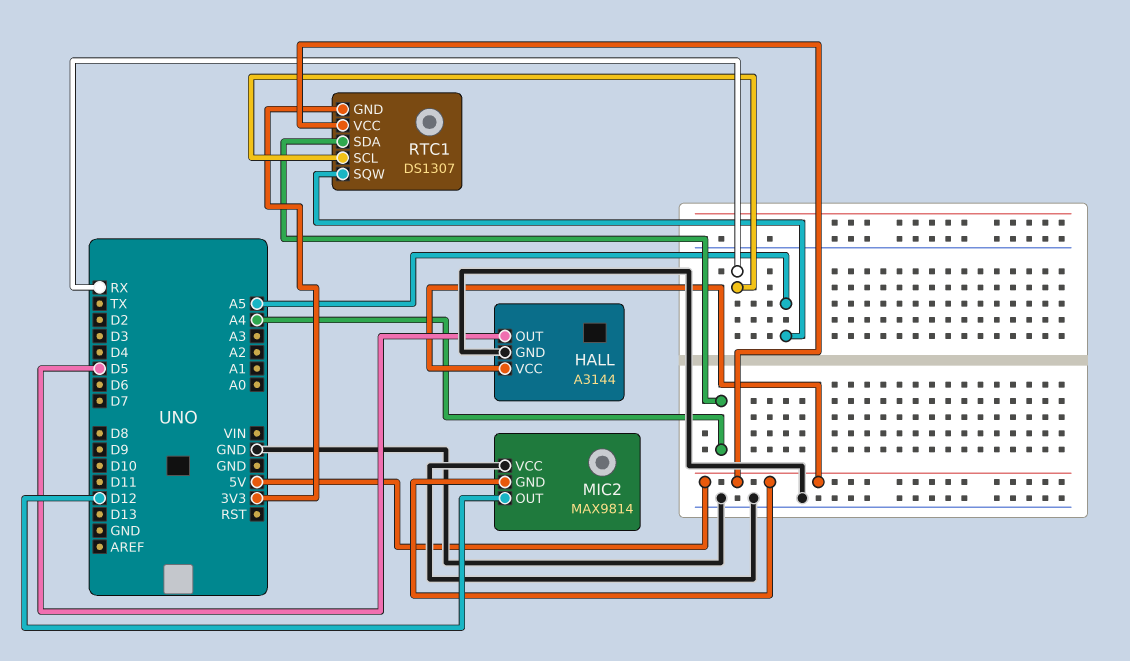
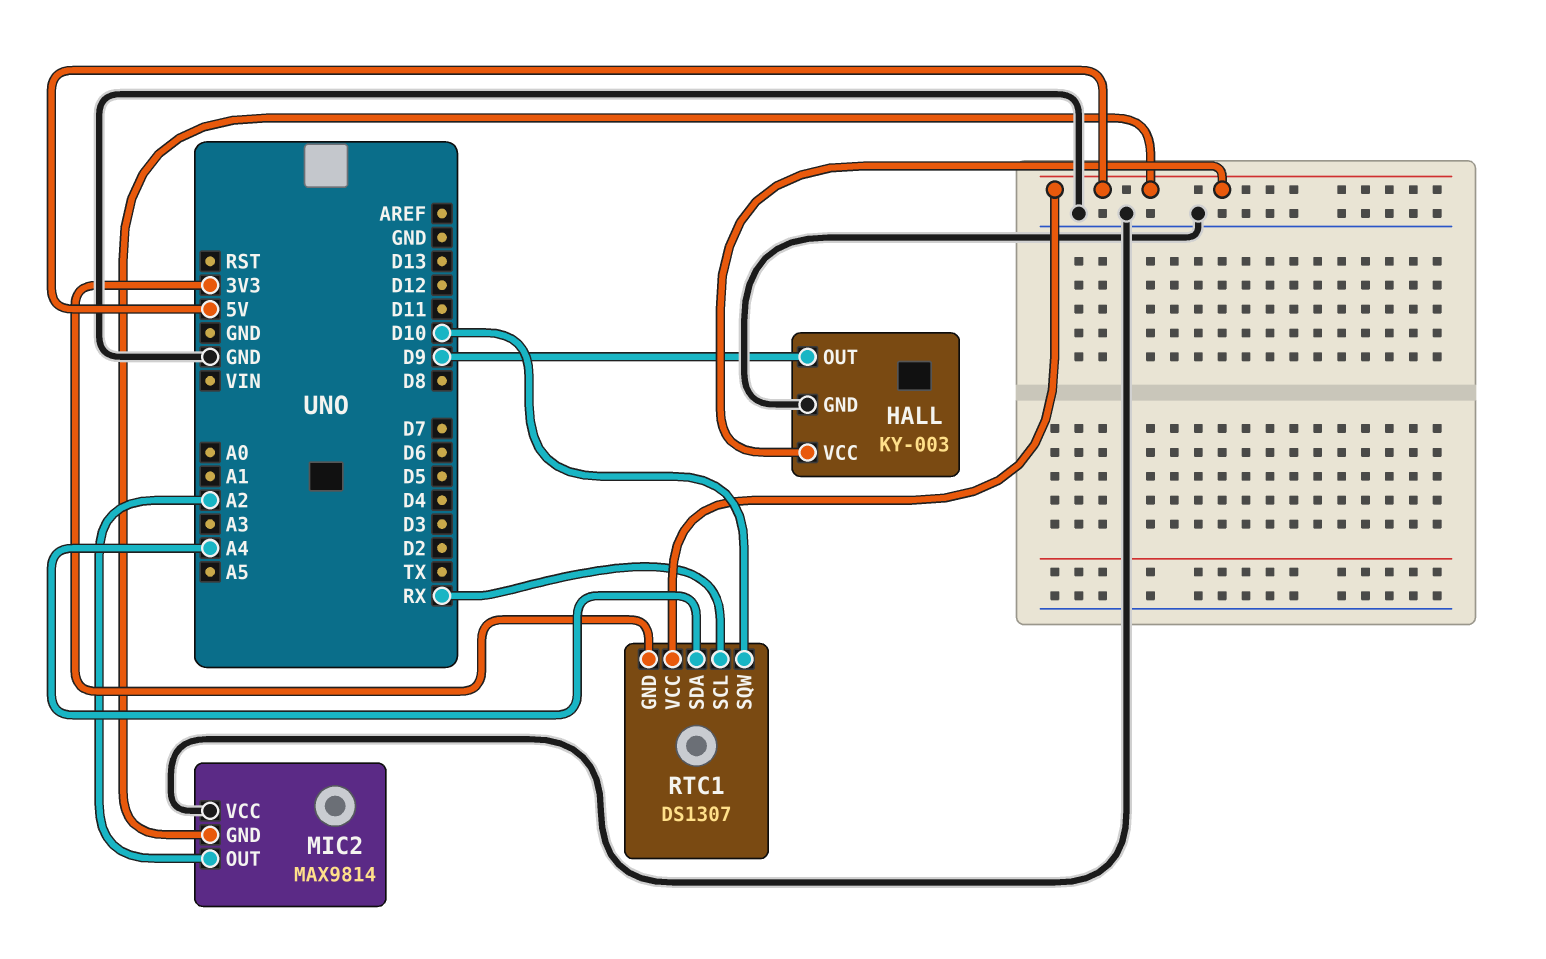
HALL: A3144 -> KY-003
HALL pin OUT: D5 -> D9
MIC2 pin OUT: D12 -> A2
RTC1 pin SQW: A5 -> D10

